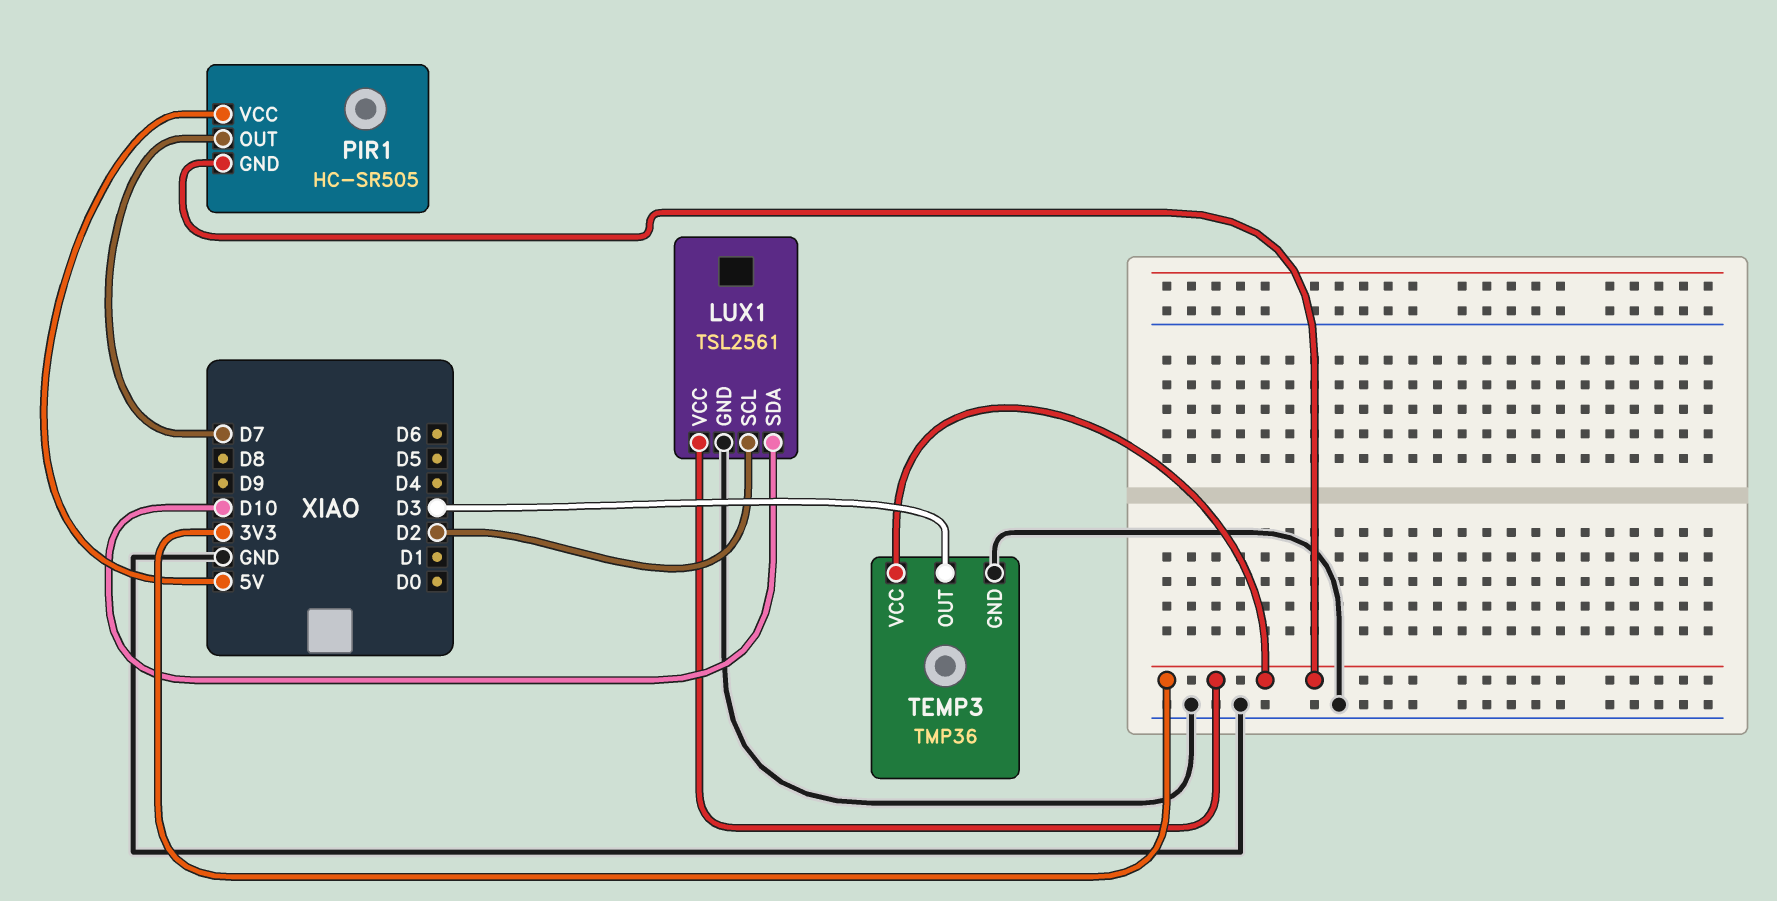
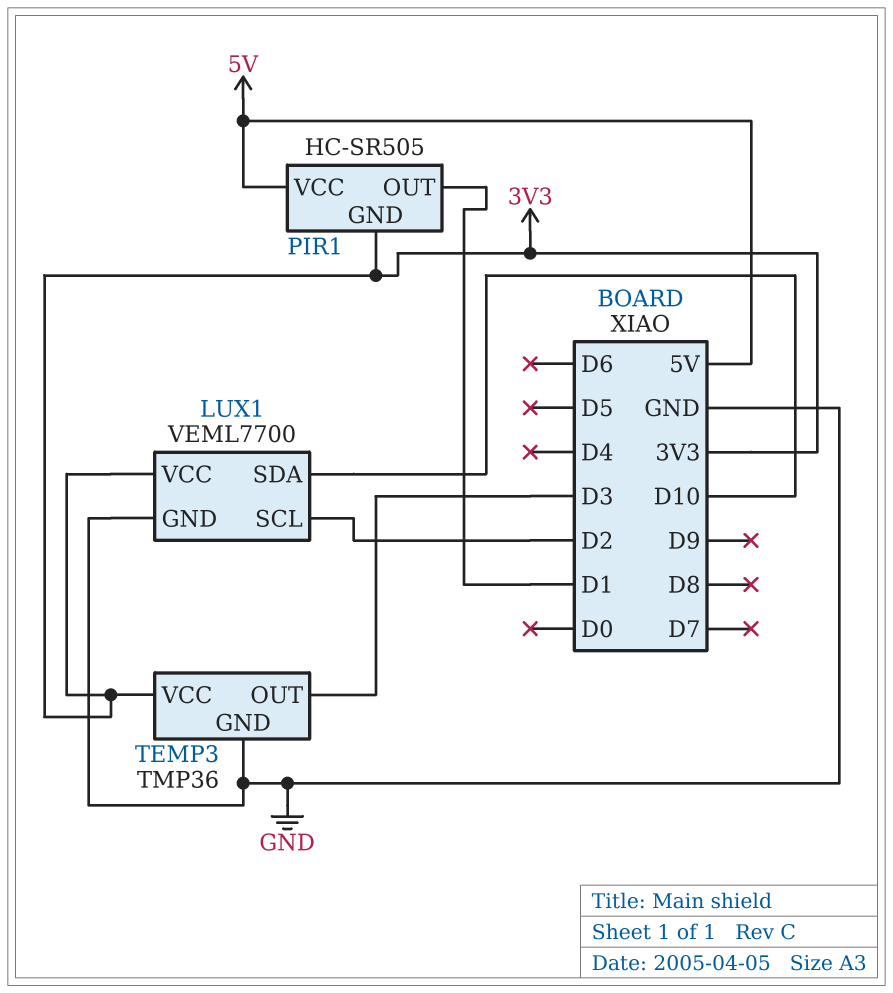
LUX1: TSL2561 -> VEML7700
PIR1 pin OUT: D7 -> D1

